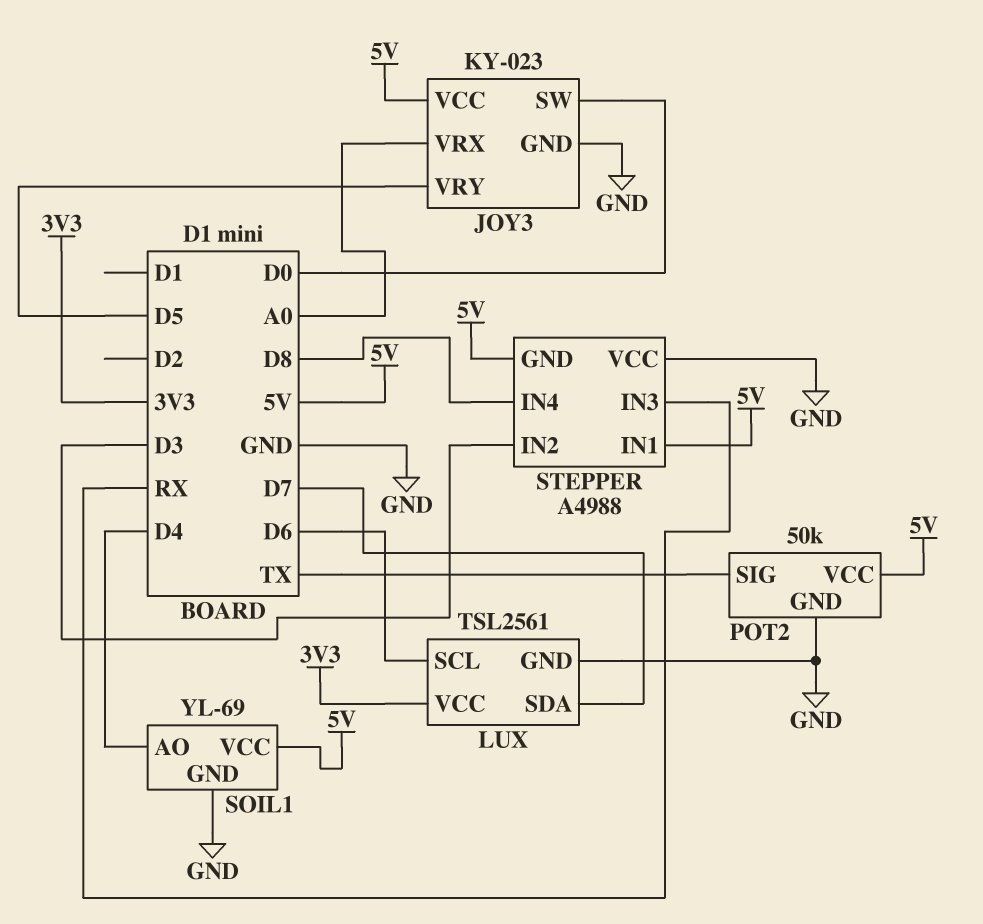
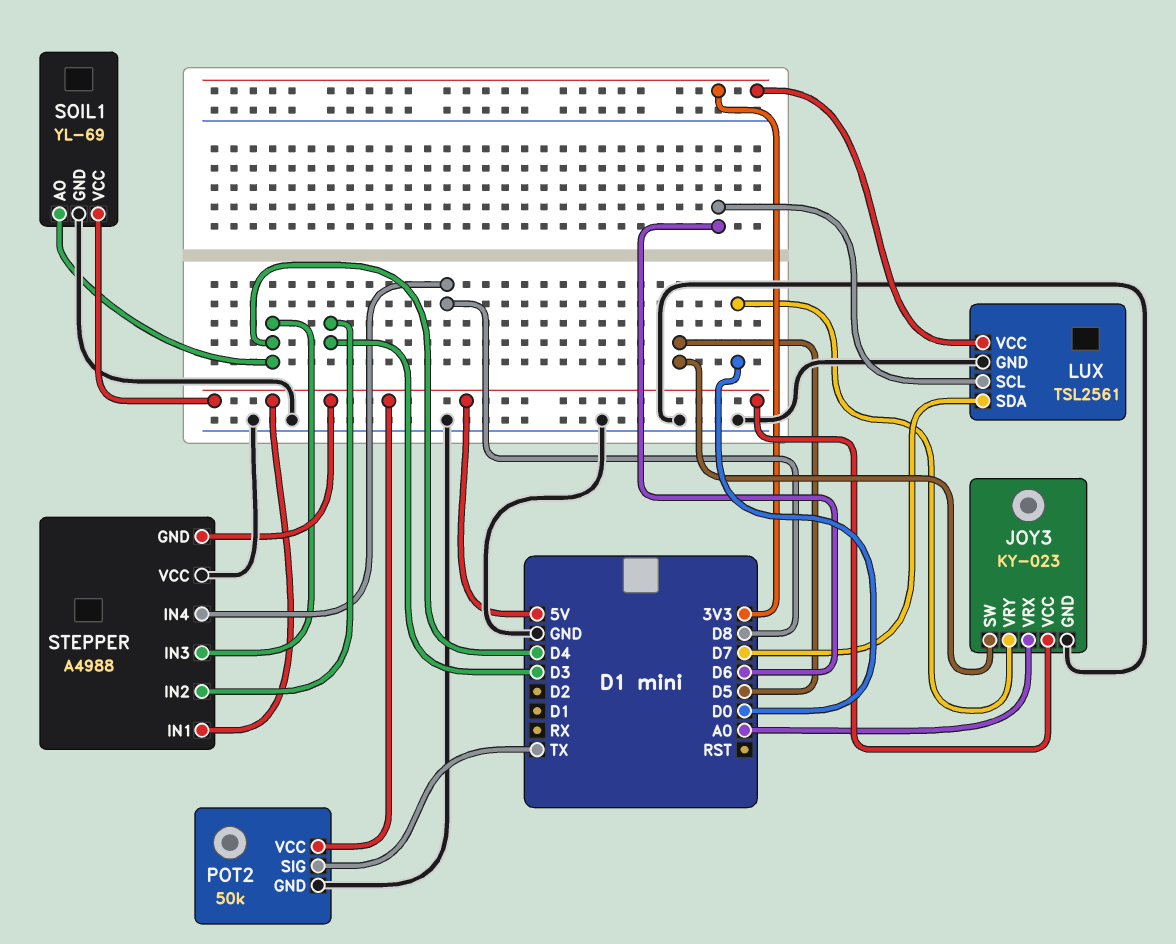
JOY3 pin SW: D0 -> D5
JOY3 pin VRY: D5 -> D0
STEPPER pin IN3: RX -> D4

